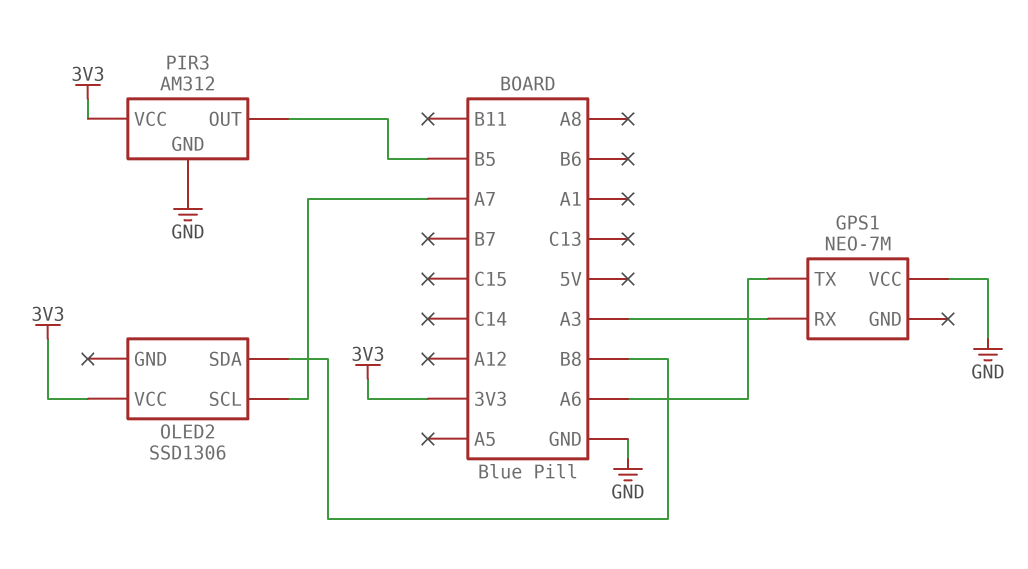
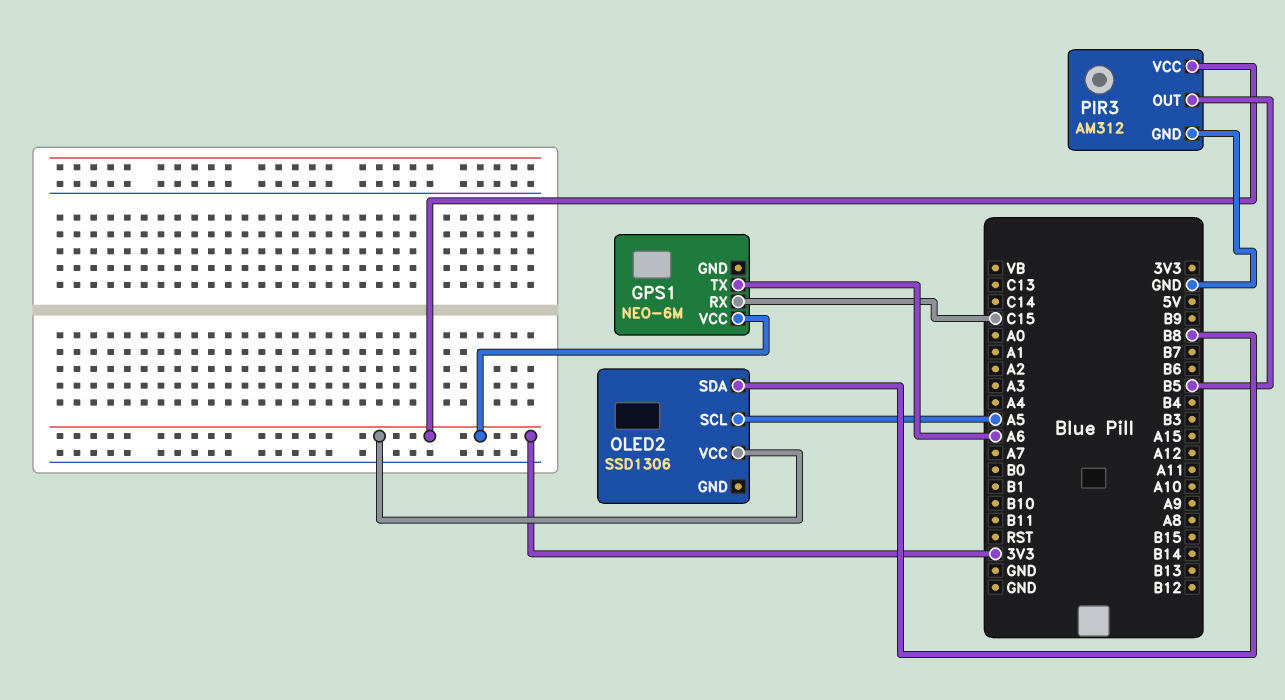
GPS1: NEO-7M -> NEO-6M
GPS1 pin RX: A3 -> C15
GPS1 pin VCC: GND -> 3V3
OLED2 pin SCL: A7 -> A5

